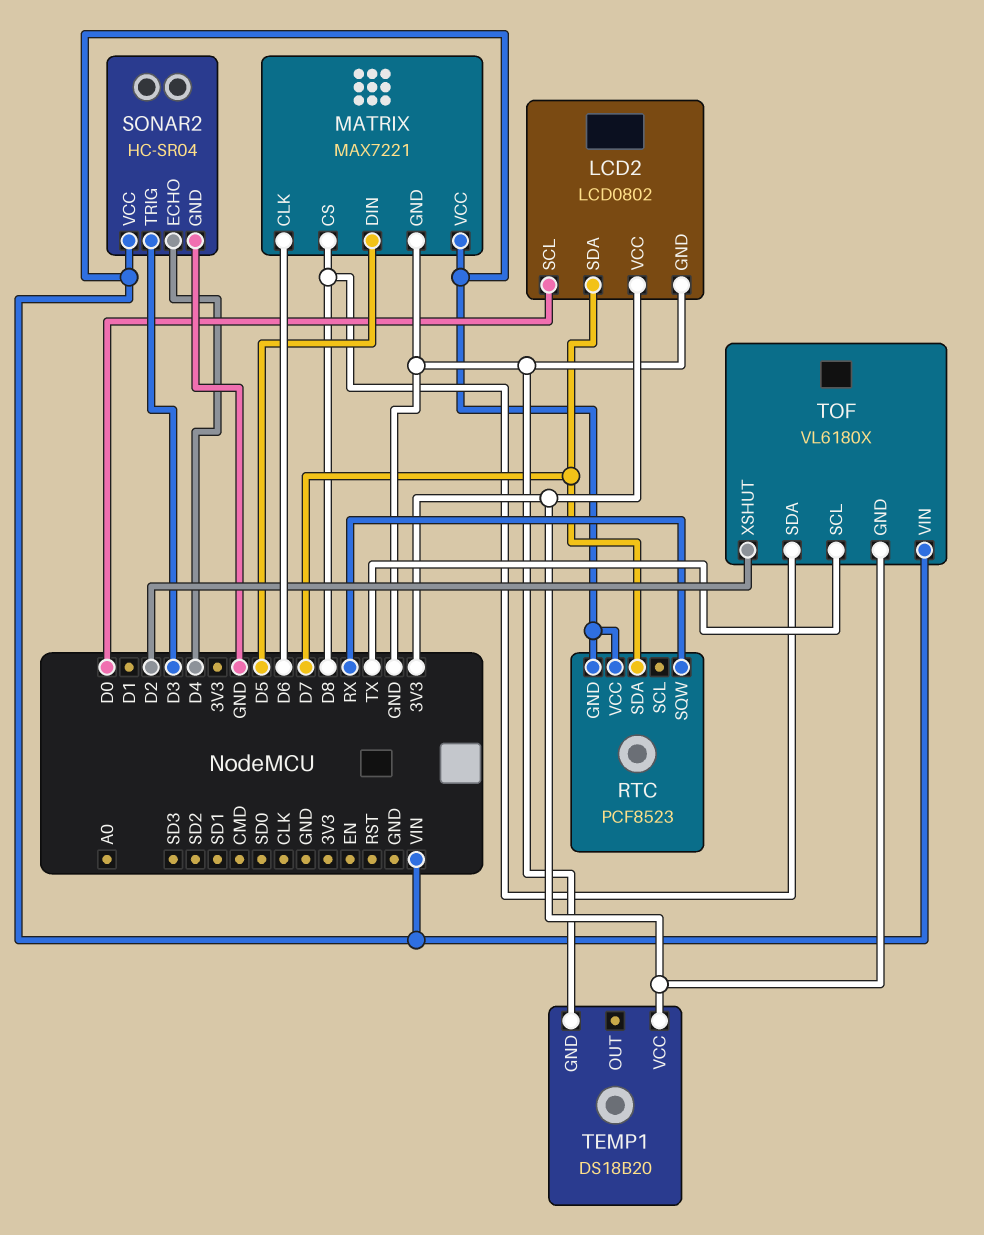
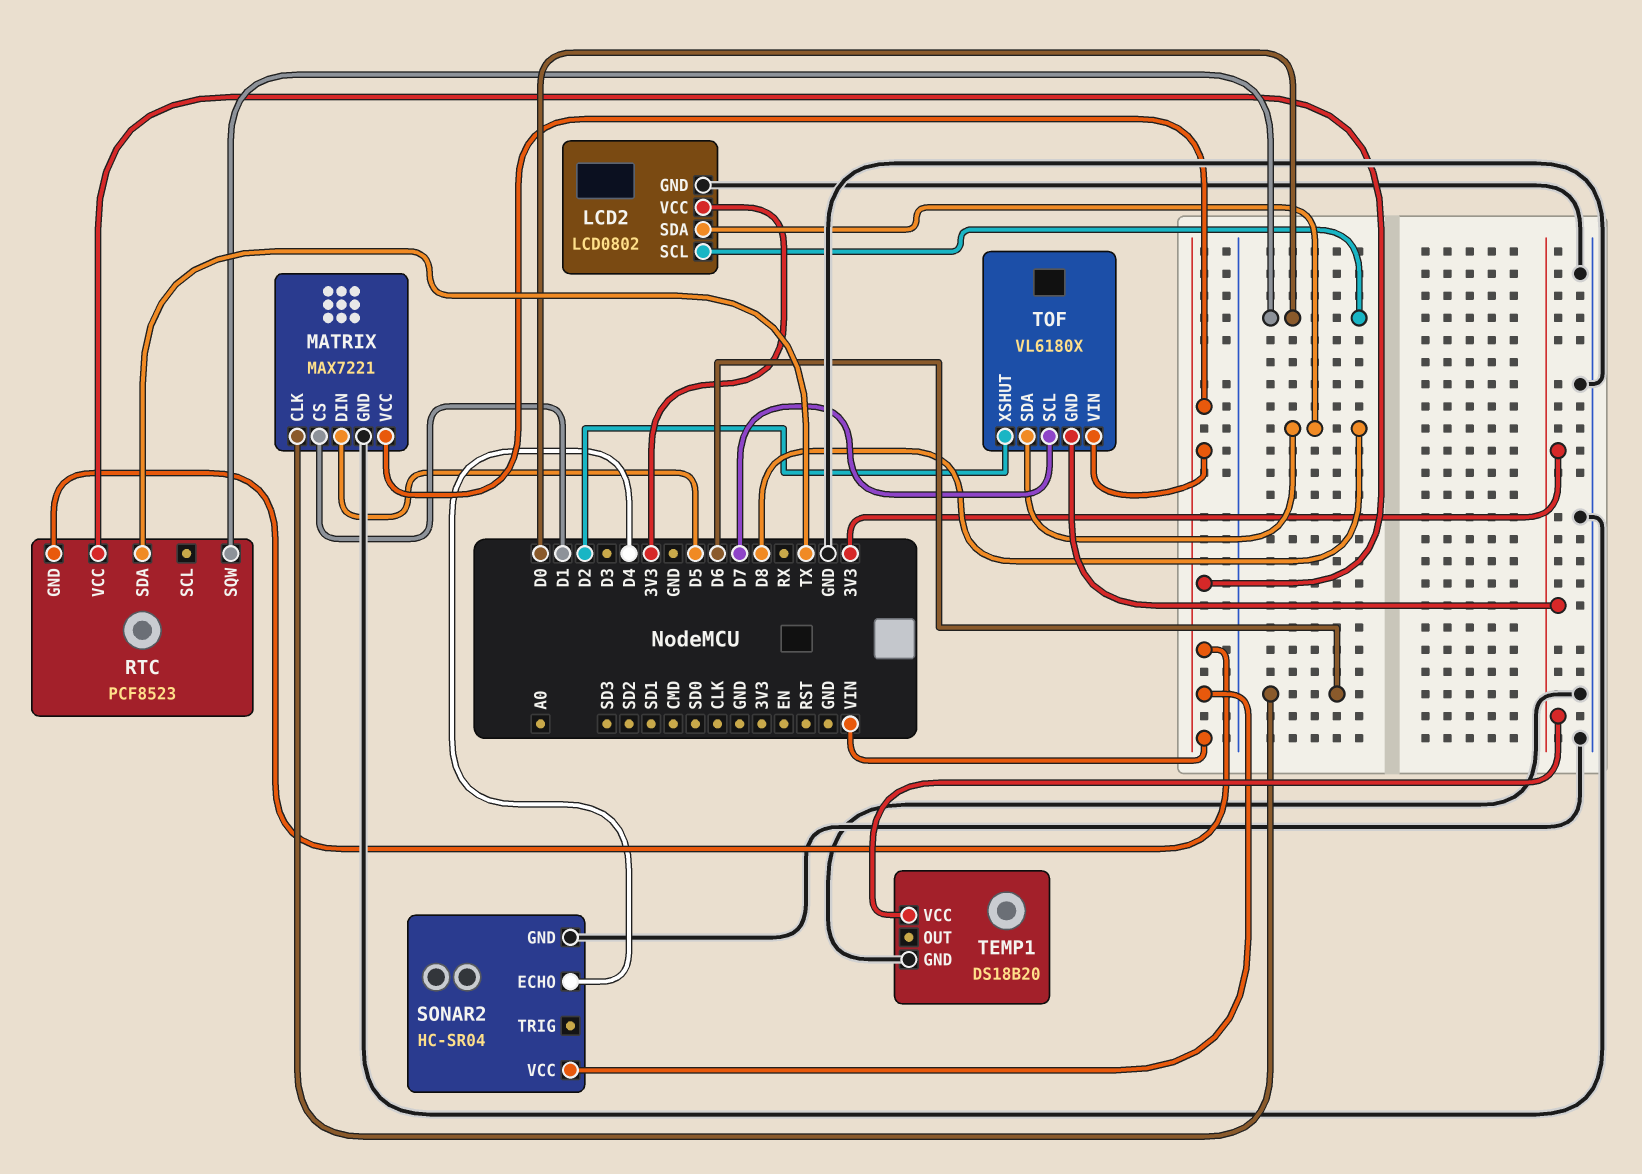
LCD2 pin SDA: D7 -> D8
MATRIX pin CS: D8 -> D1
RTC pin SDA: D7 -> TX
RTC pin SQW: RX -> D0
SONAR2 pin TRIG: D3 -> none
TOF pin SCL: TX -> D7

